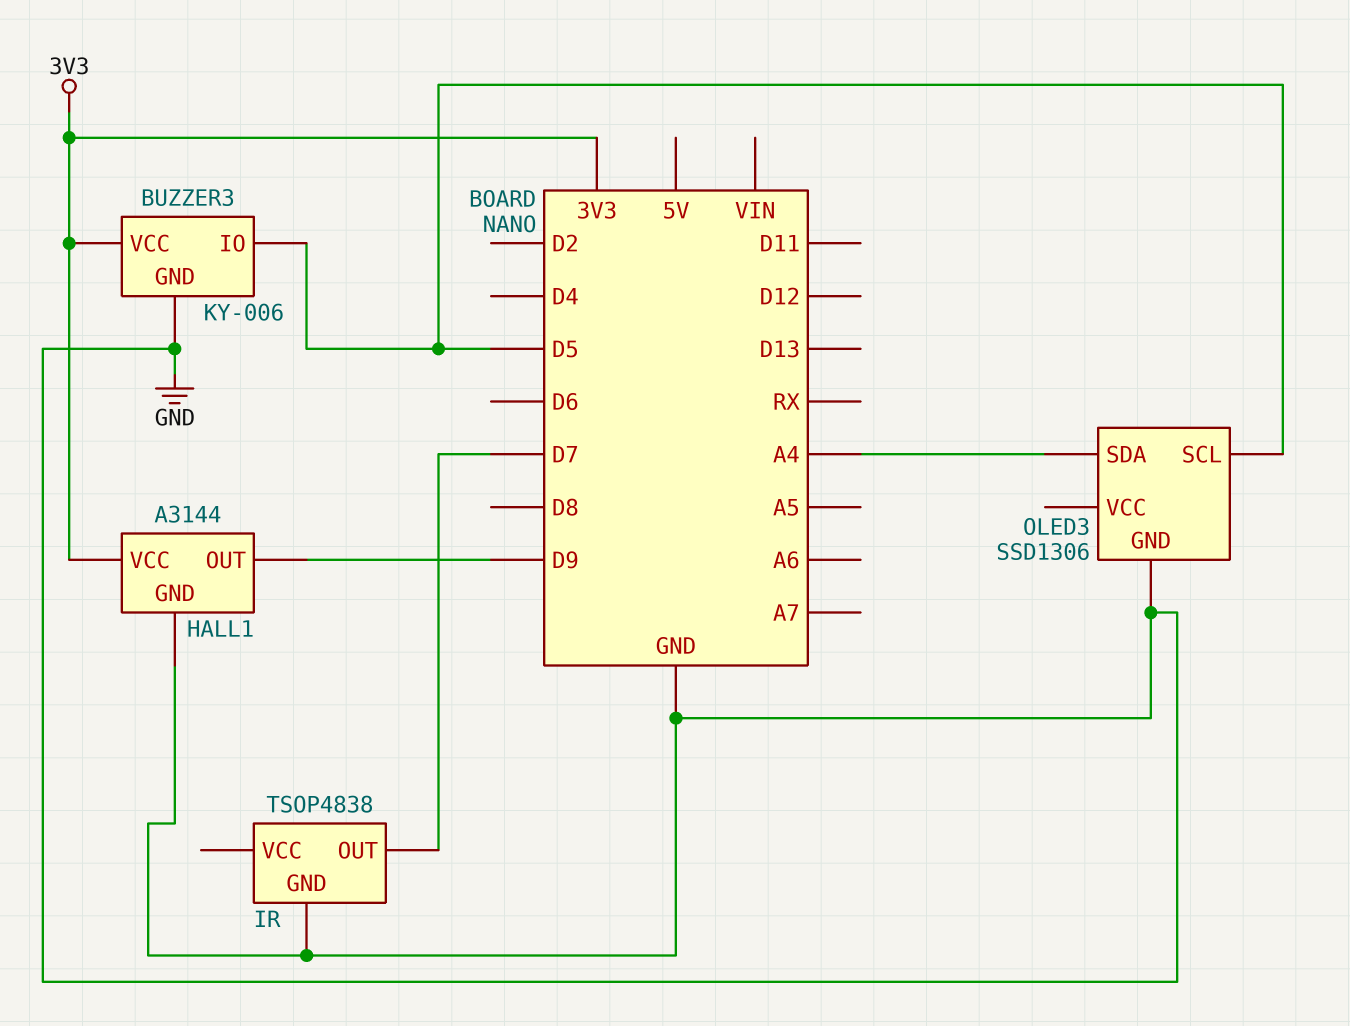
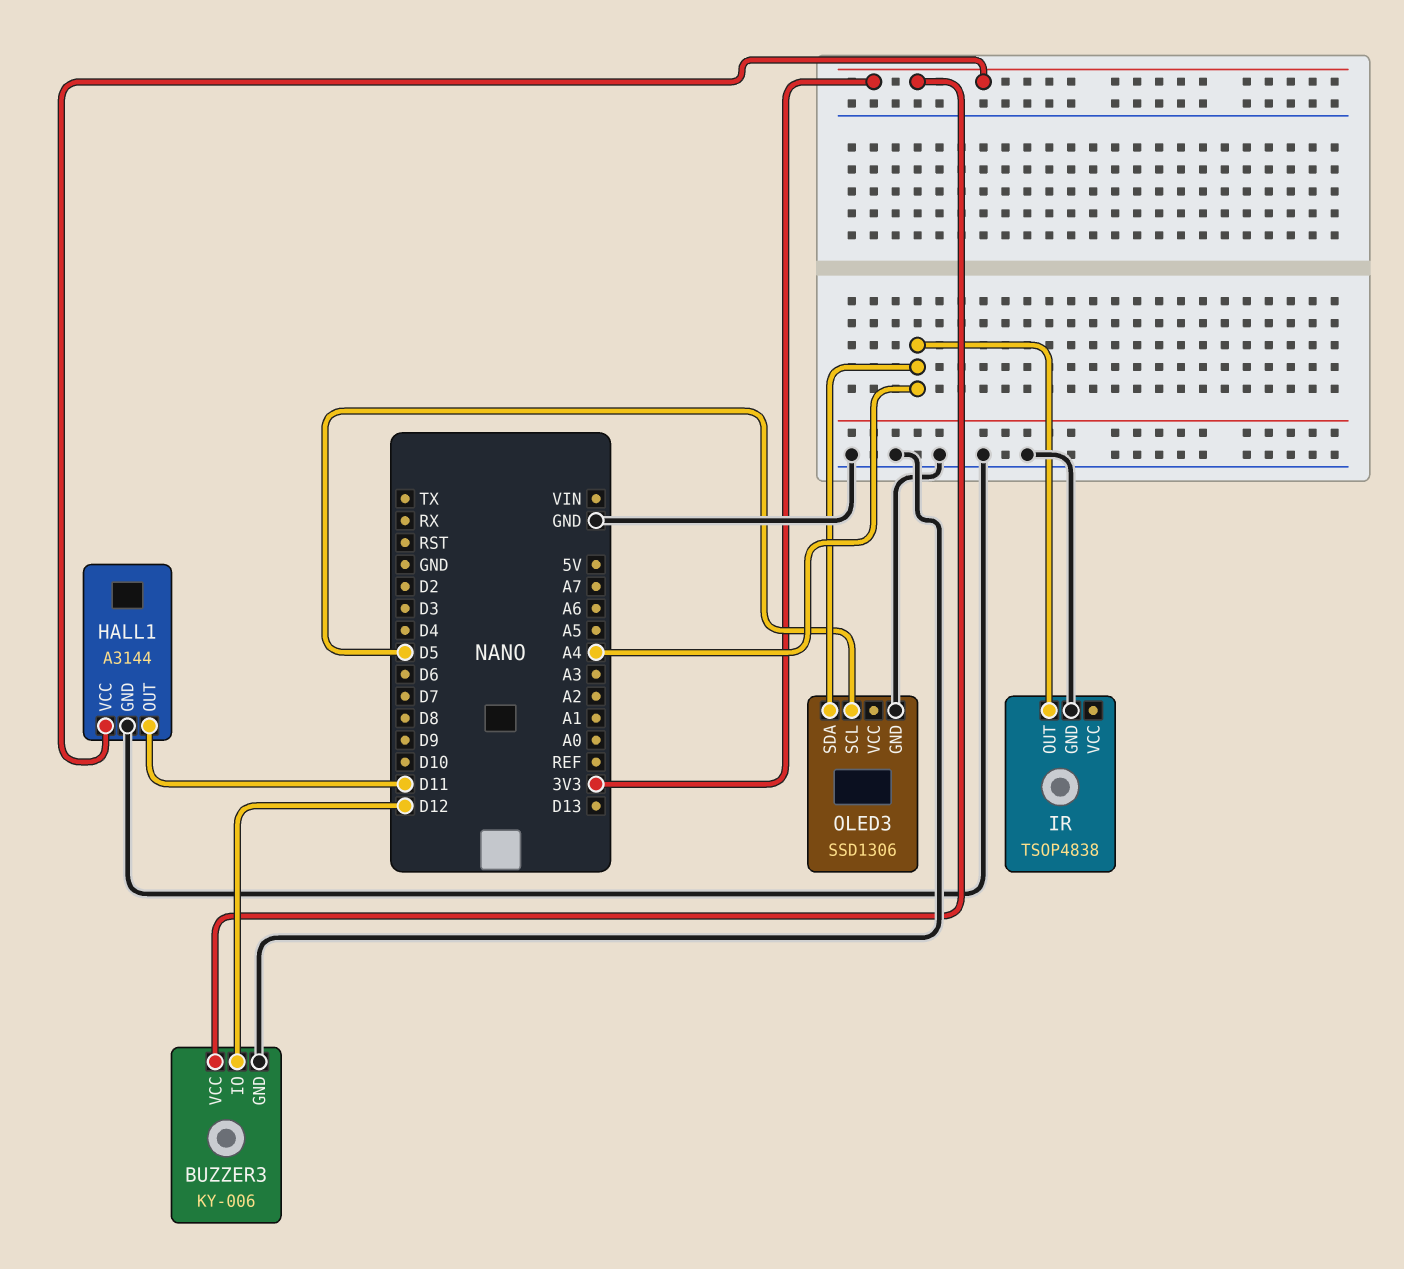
BUZZER3 pin IO: D5 -> D12
HALL1 pin OUT: D9 -> D11
IR pin OUT: D7 -> A4

